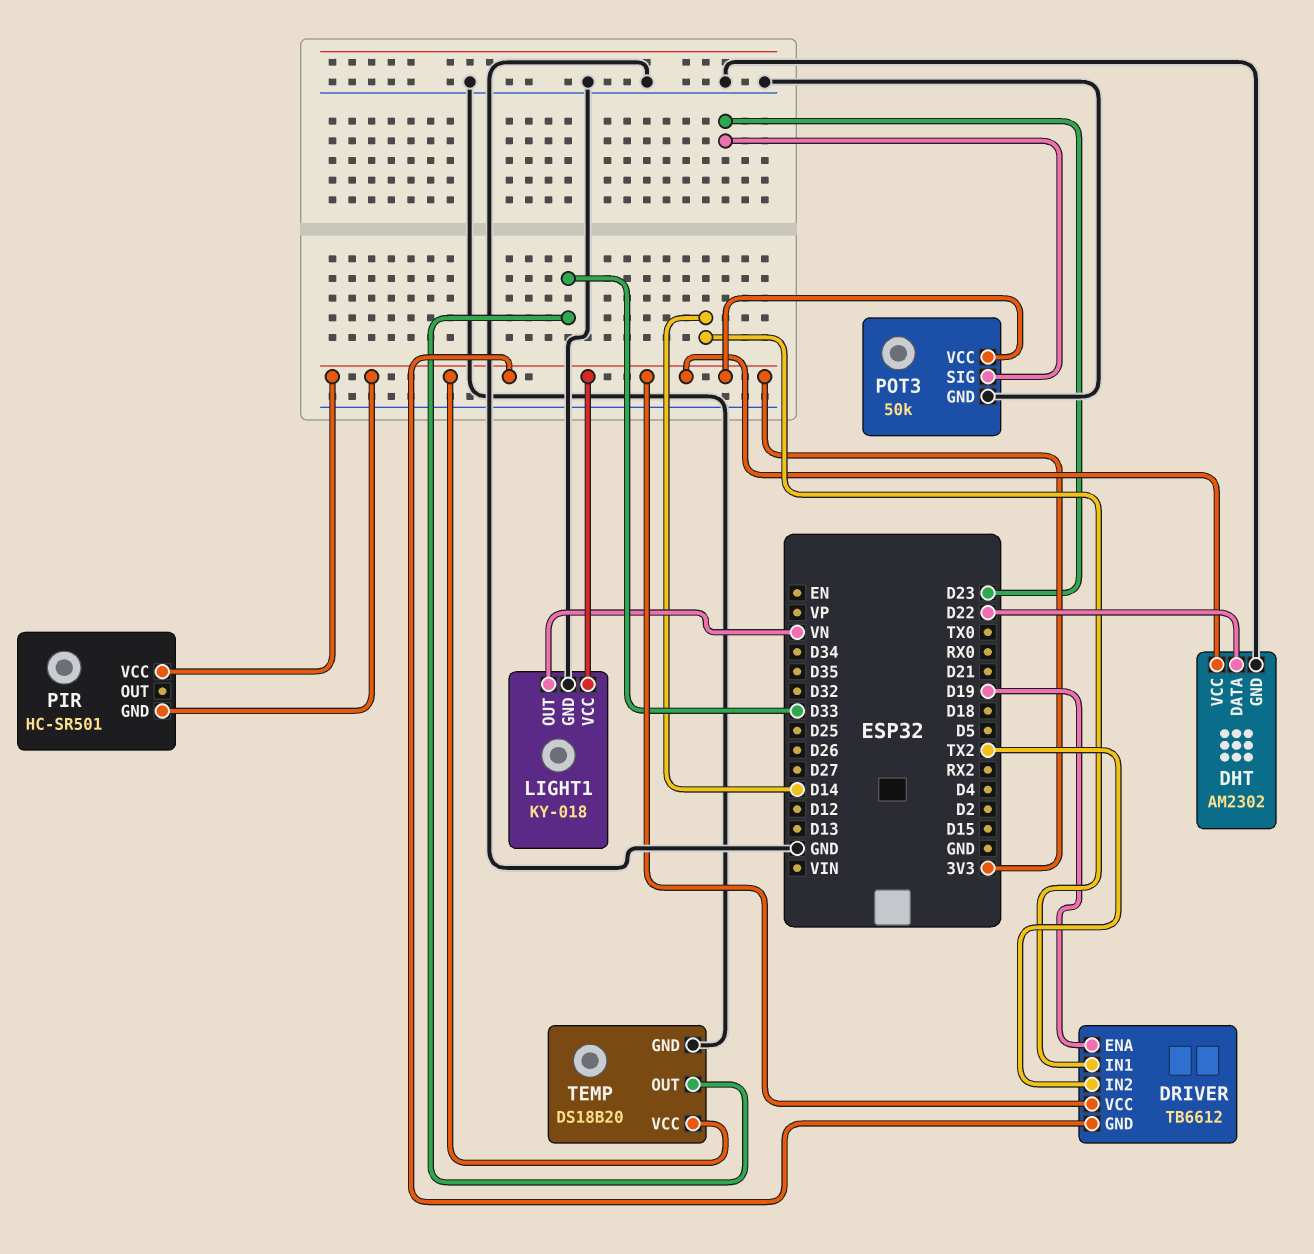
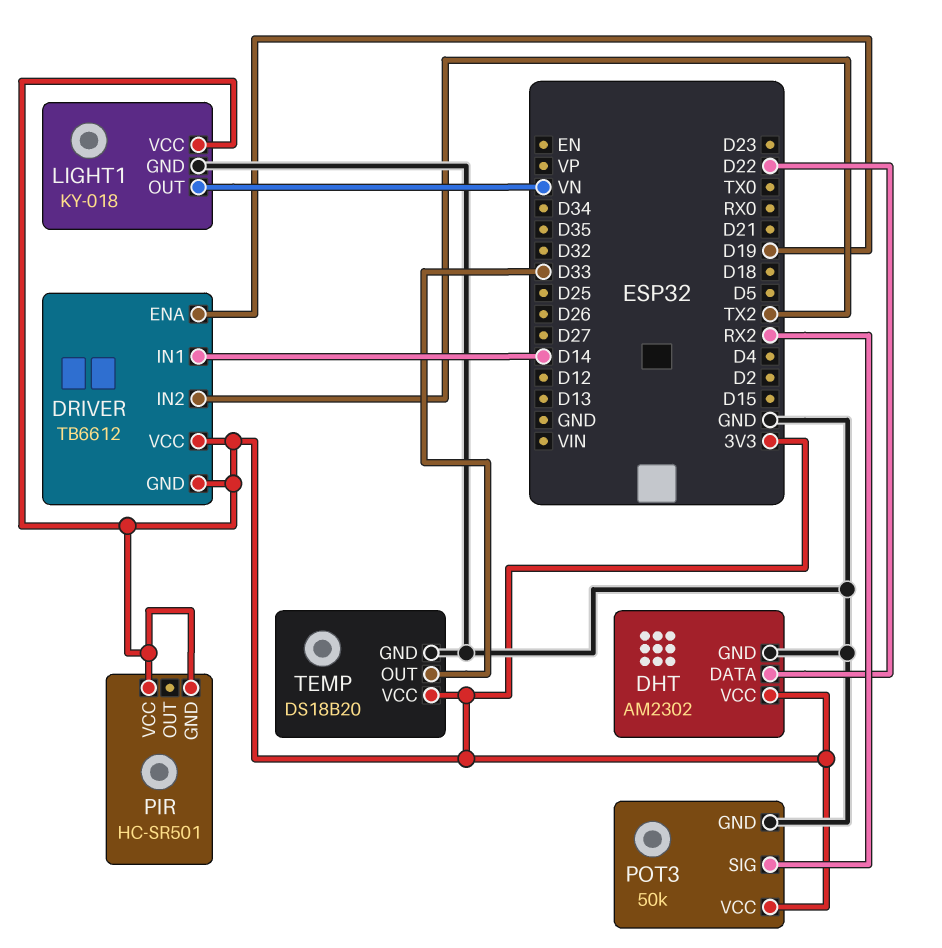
POT3 pin SIG: D23 -> RX2

